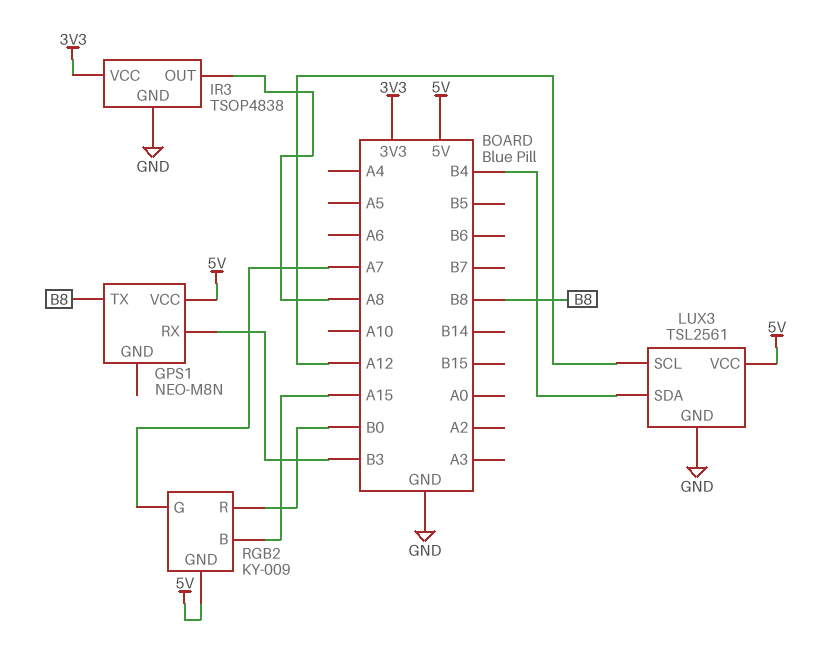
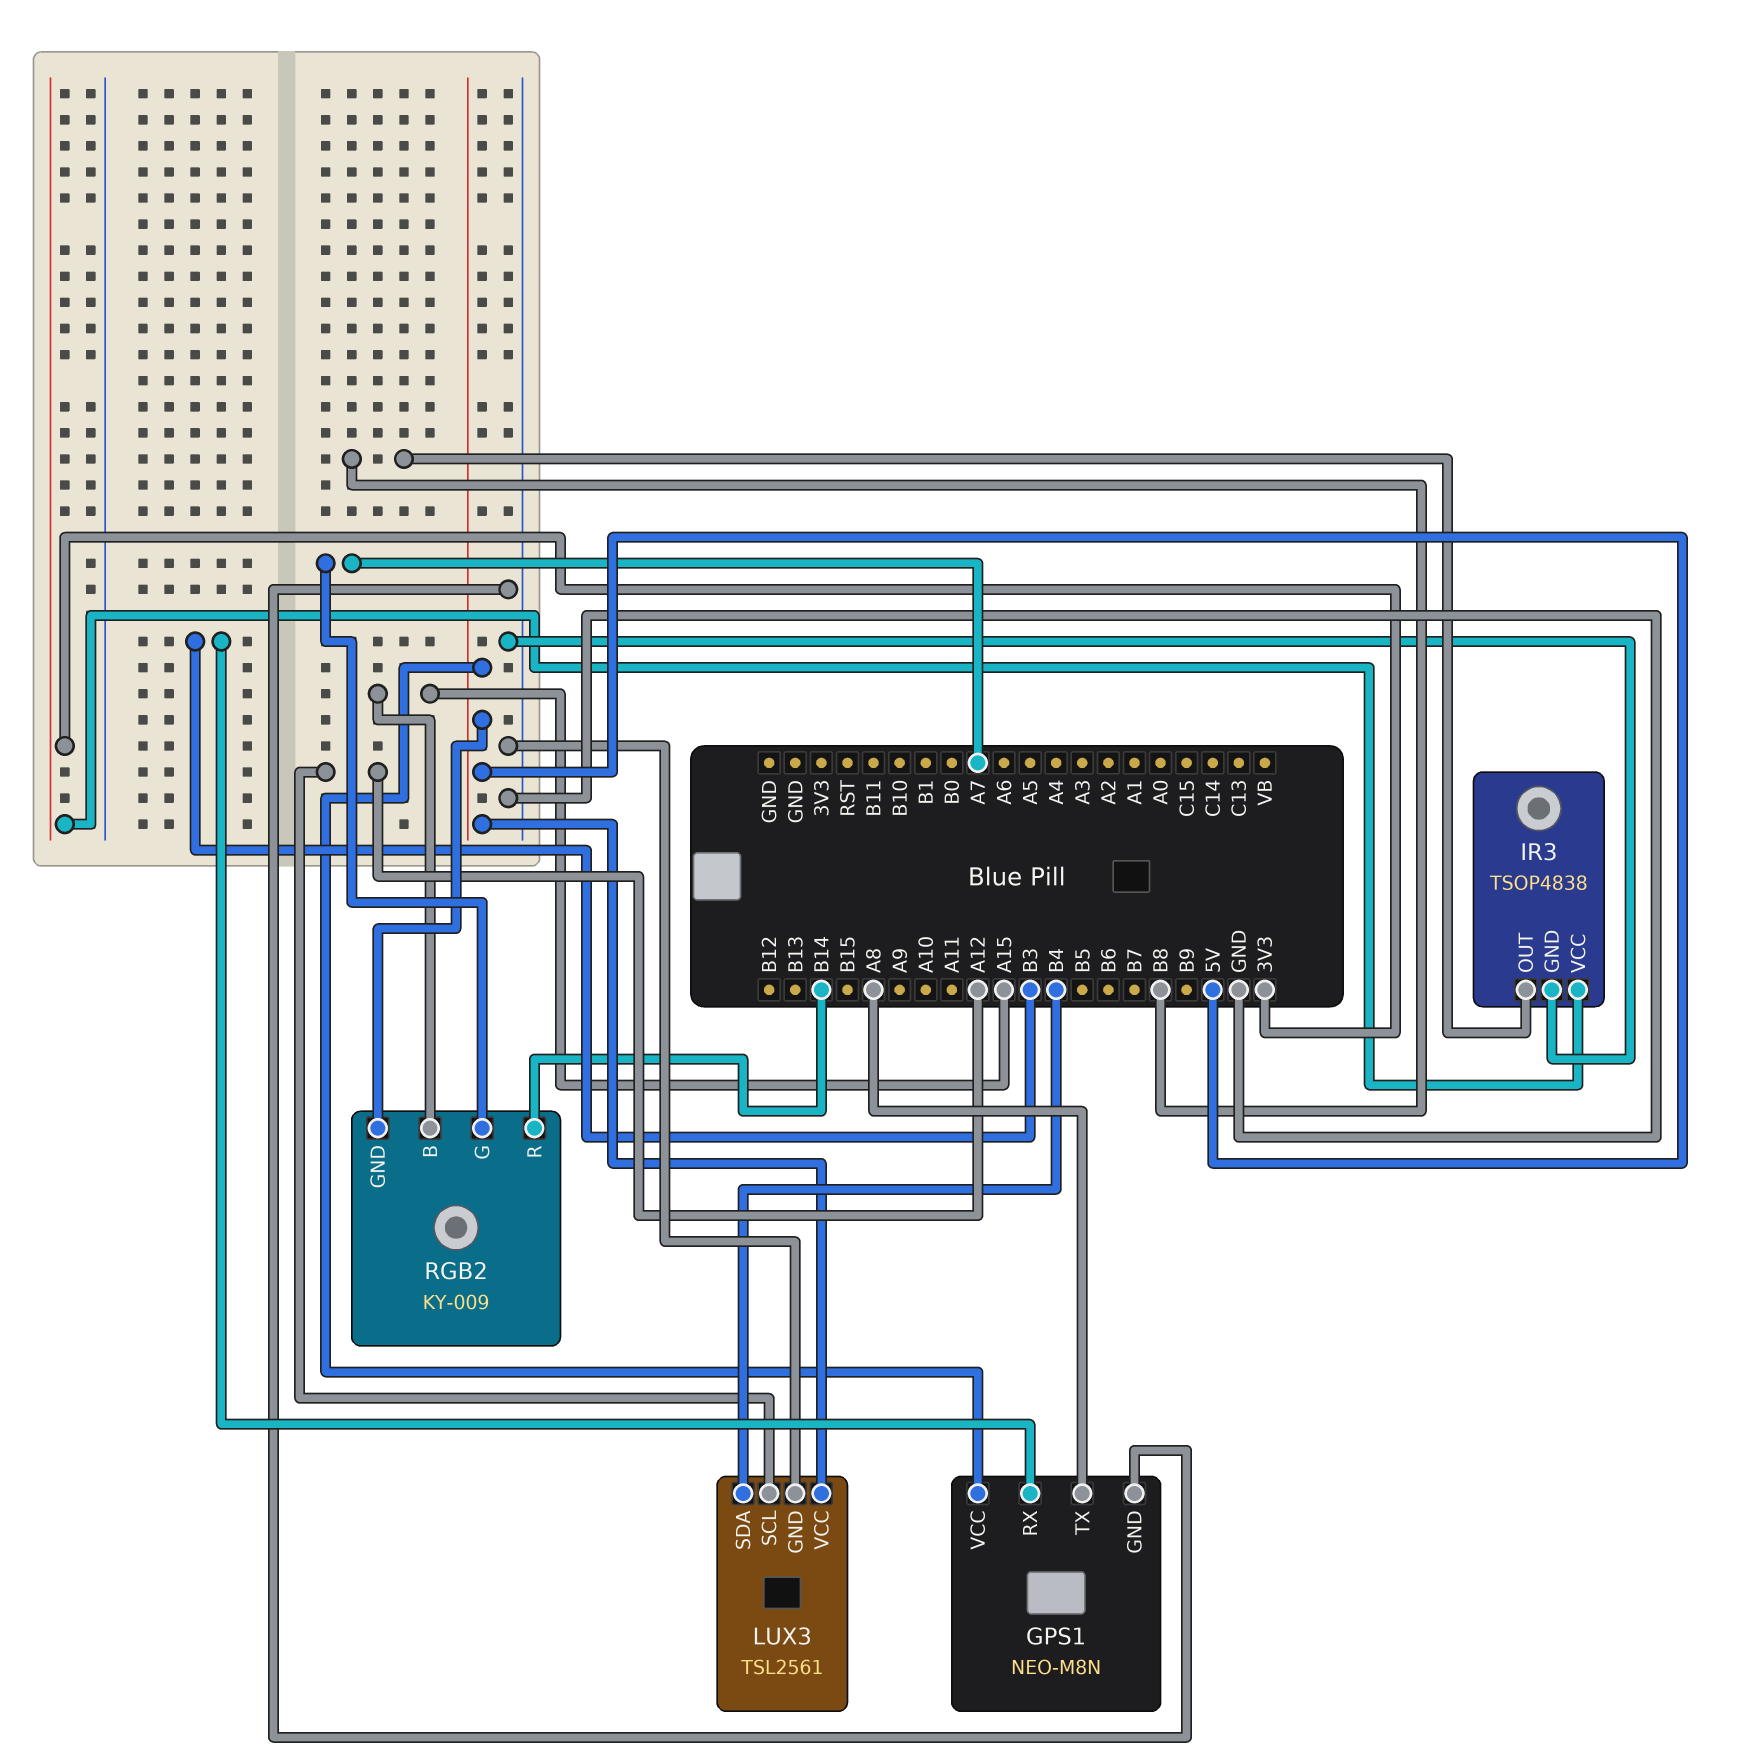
GPS1 pin GND: none -> GND
GPS1 pin TX: B8 -> A8
IR3 pin OUT: A8 -> B8
RGB2 pin R: B0 -> B14

